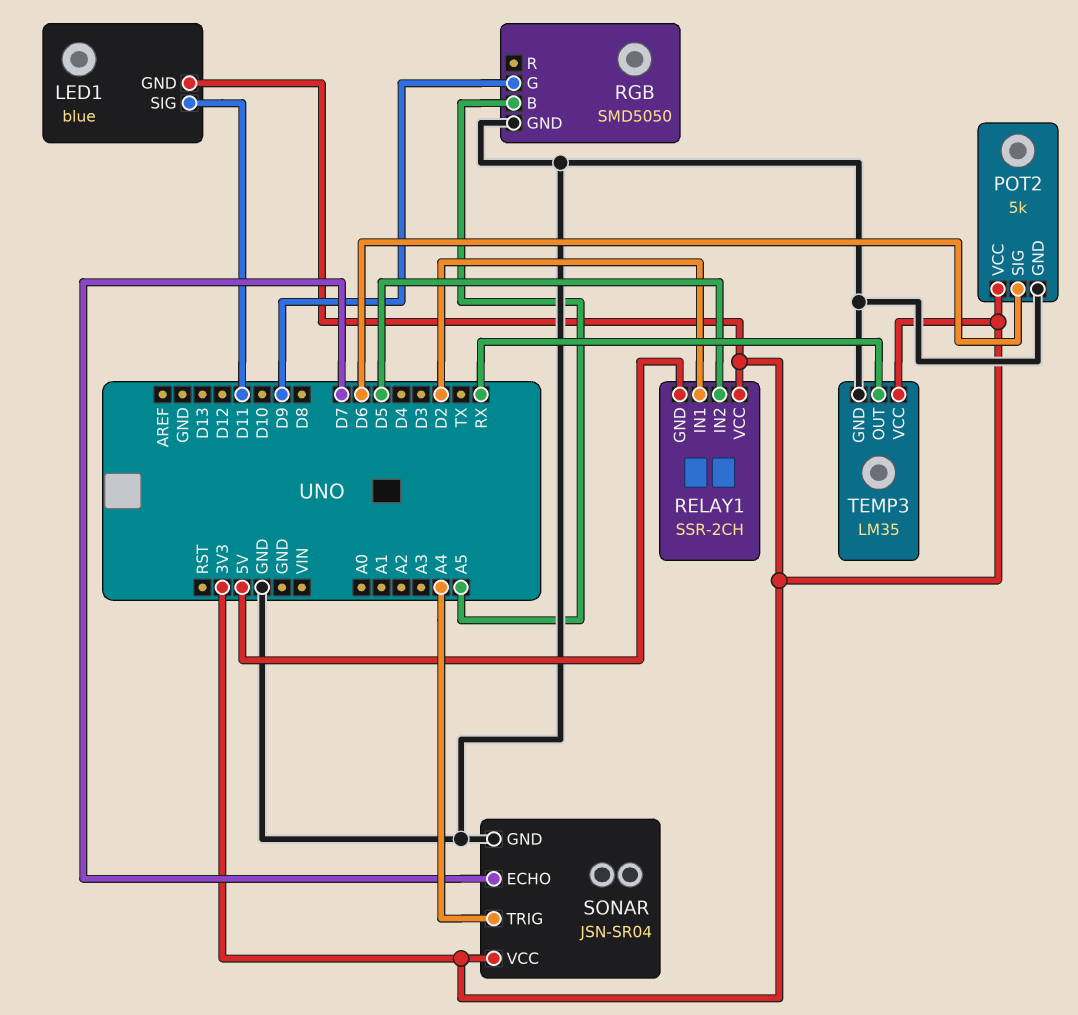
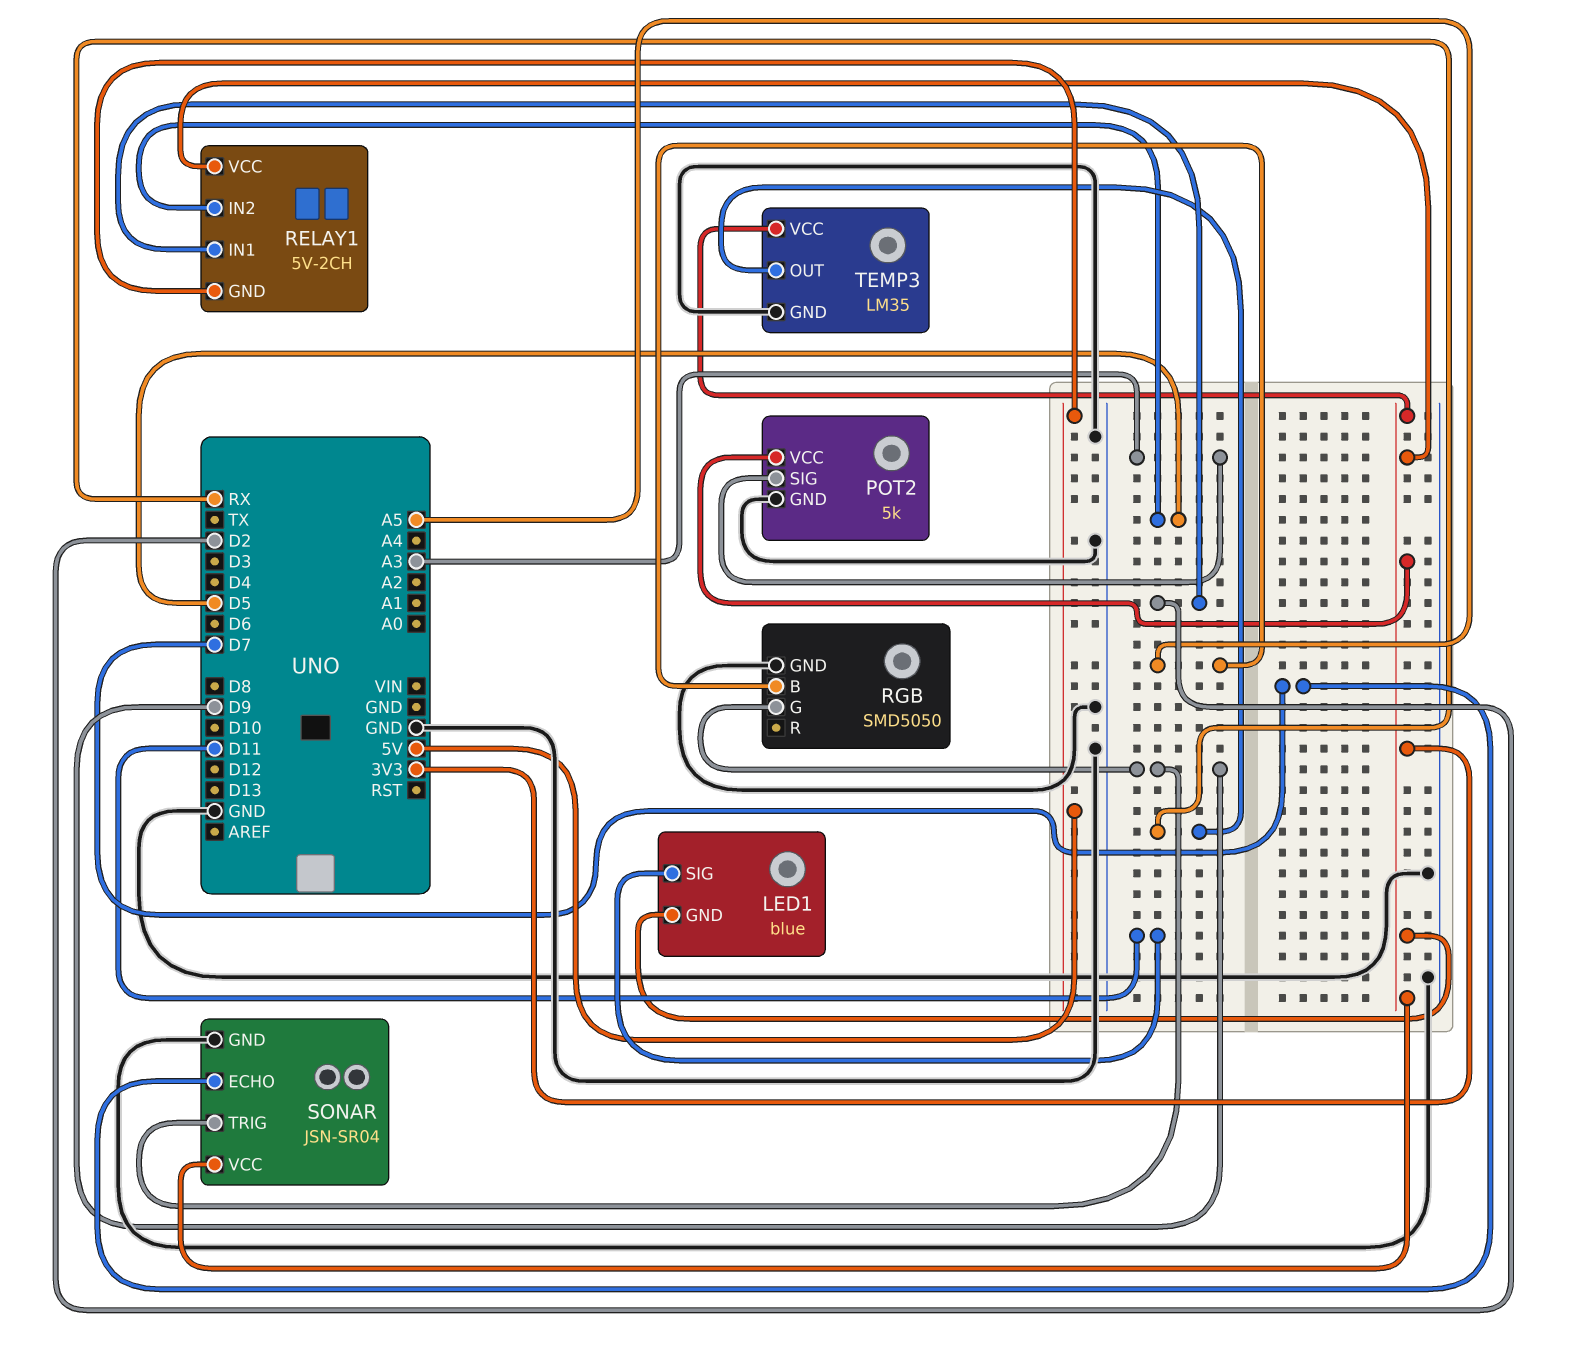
POT2 pin SIG: D6 -> A3
RELAY1: SSR-2CH -> 5V-2CH
SONAR pin TRIG: A4 -> D9

